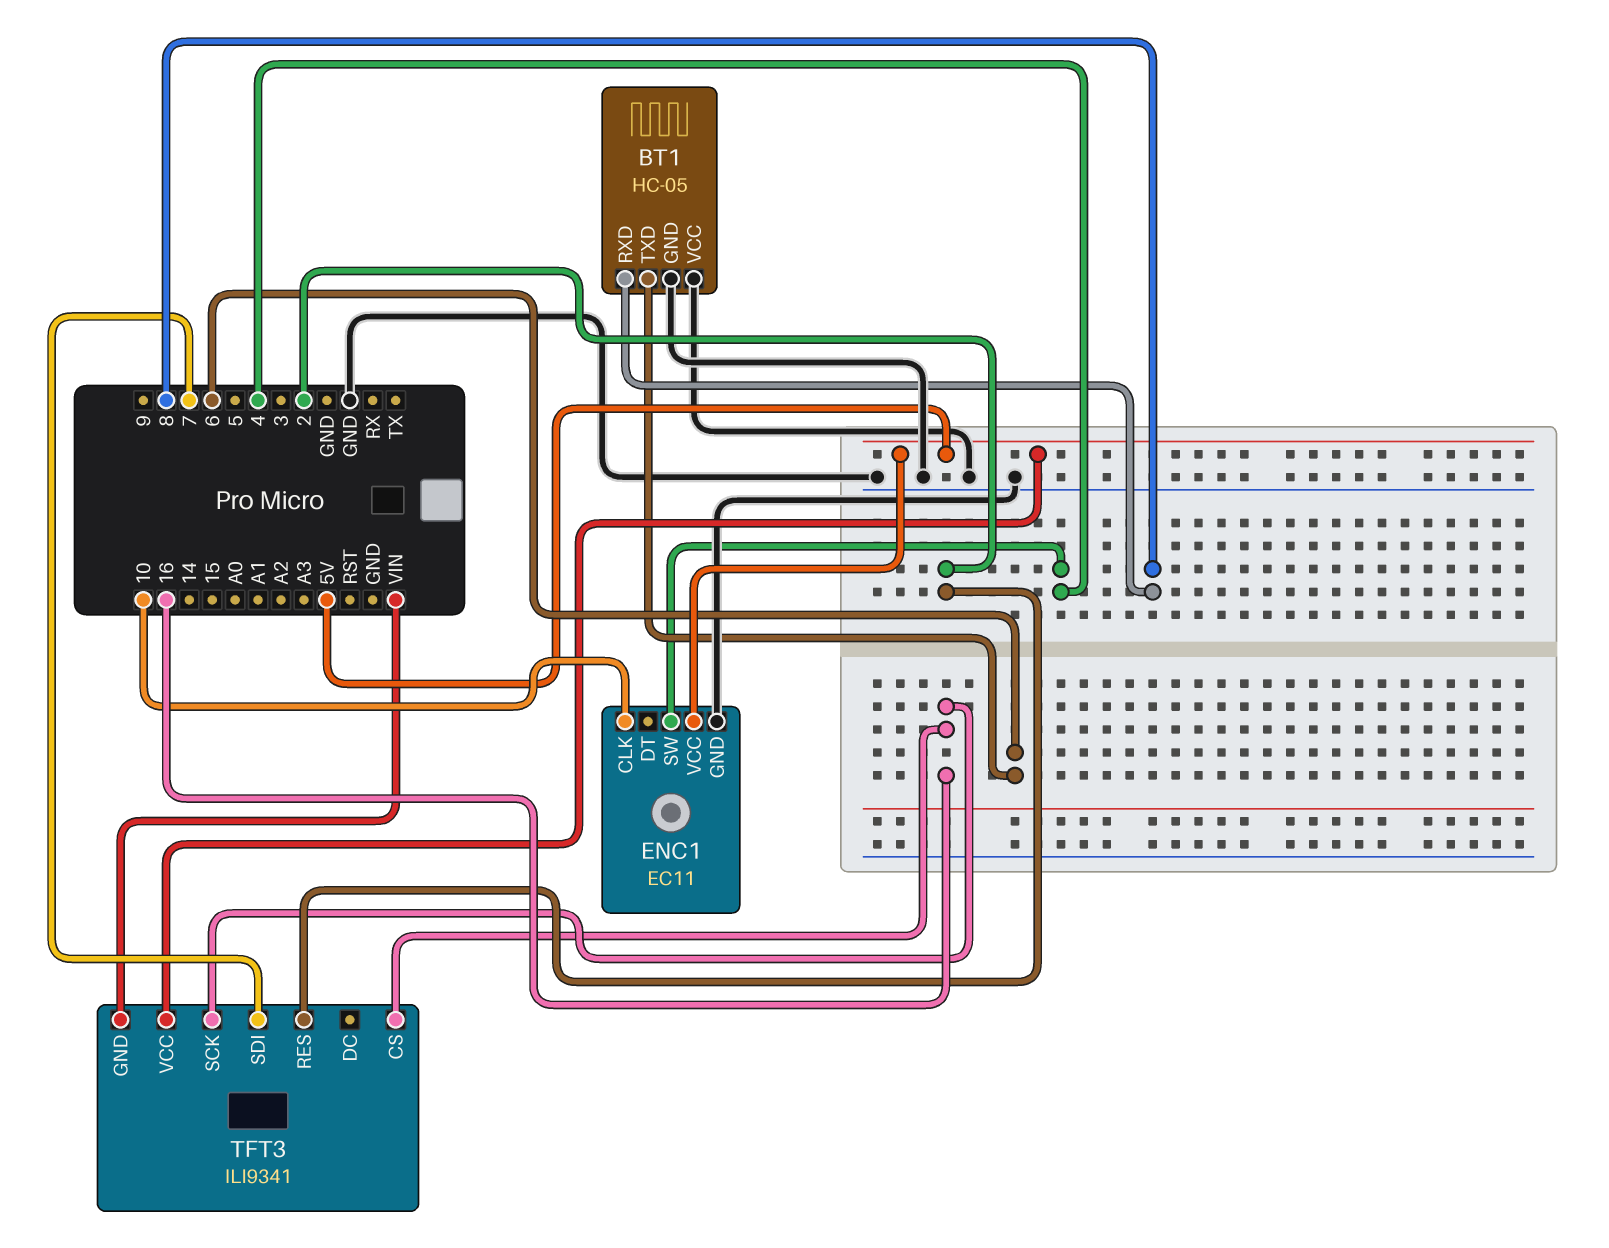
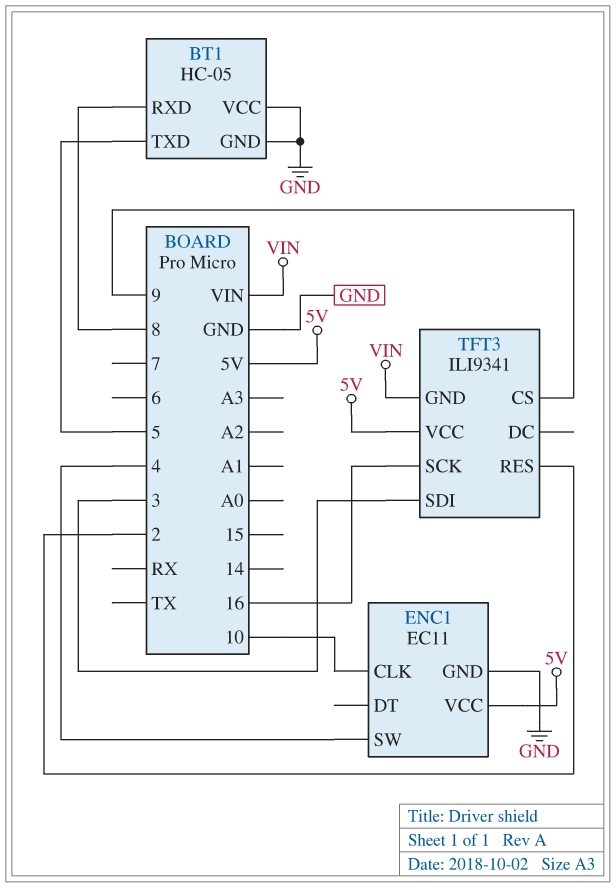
BT1 pin TXD: 6 -> 5
TFT3 pin CS: 16 -> 9
TFT3 pin SDI: 7 -> 3

